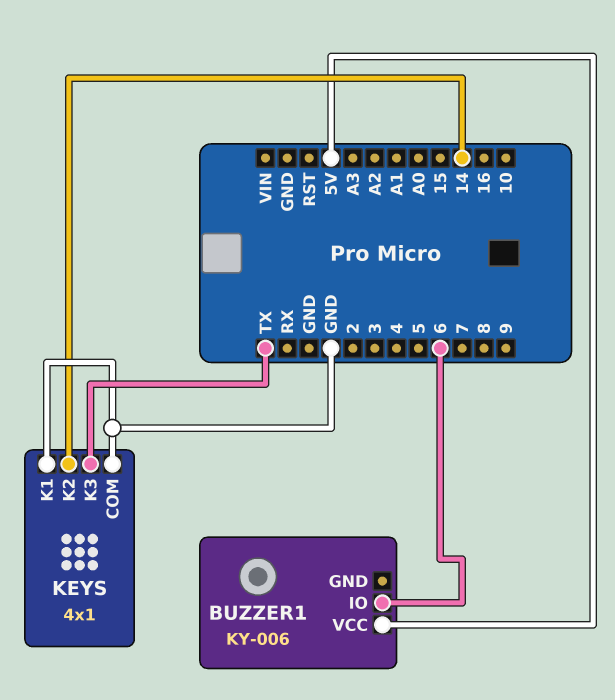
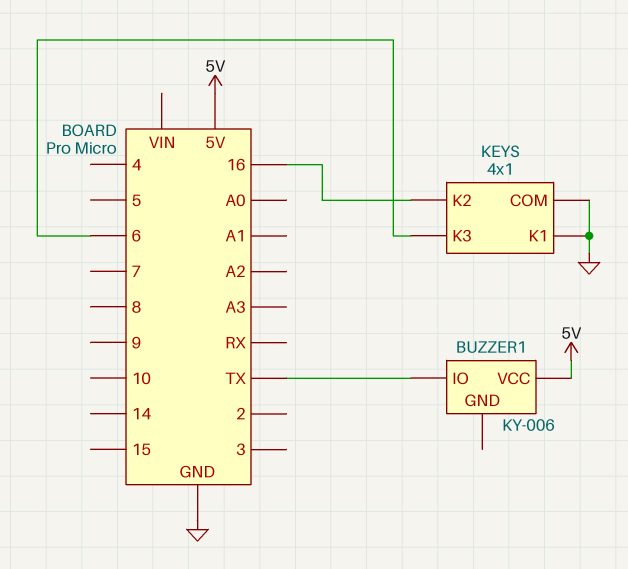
BUZZER1 pin IO: 6 -> TX
KEYS pin K2: 14 -> 16
KEYS pin K3: TX -> 6

